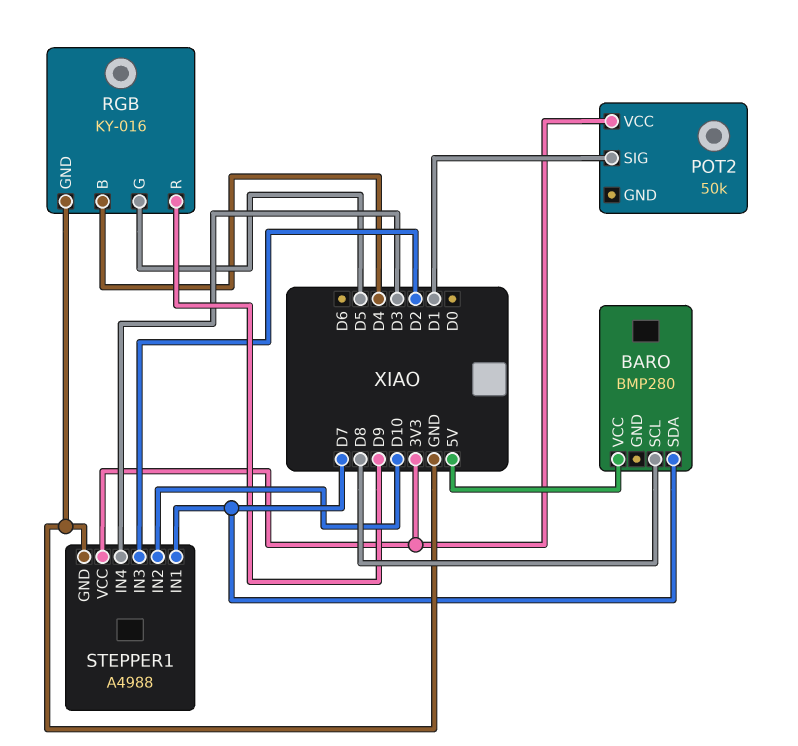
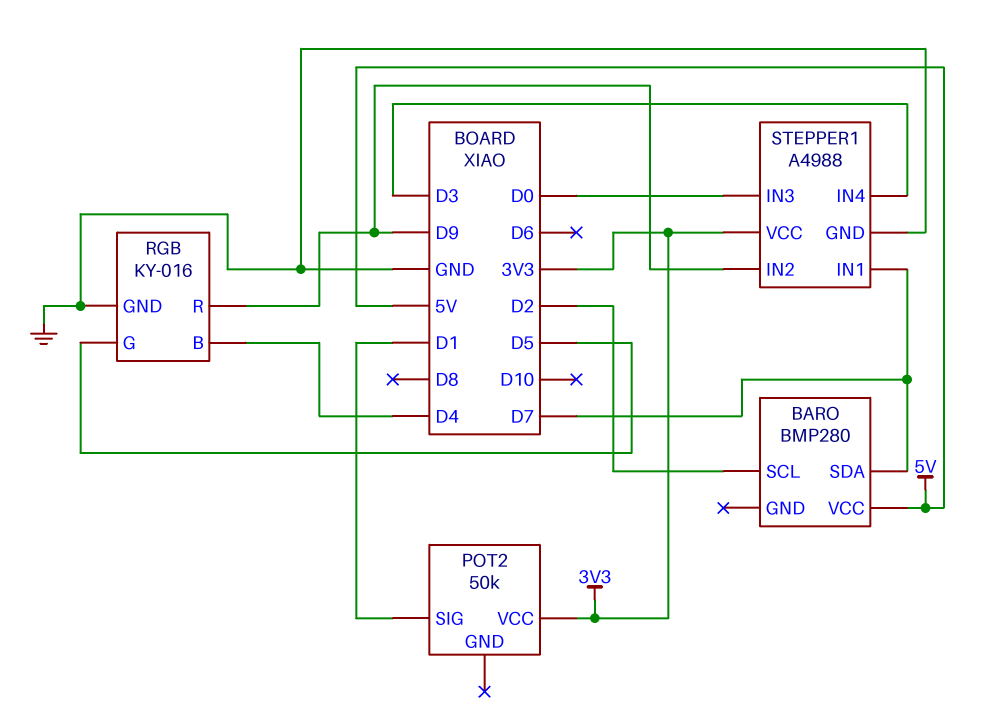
BARO pin SCL: D8 -> D2
STEPPER1 pin IN2: D10 -> D9
STEPPER1 pin IN3: D2 -> D0

